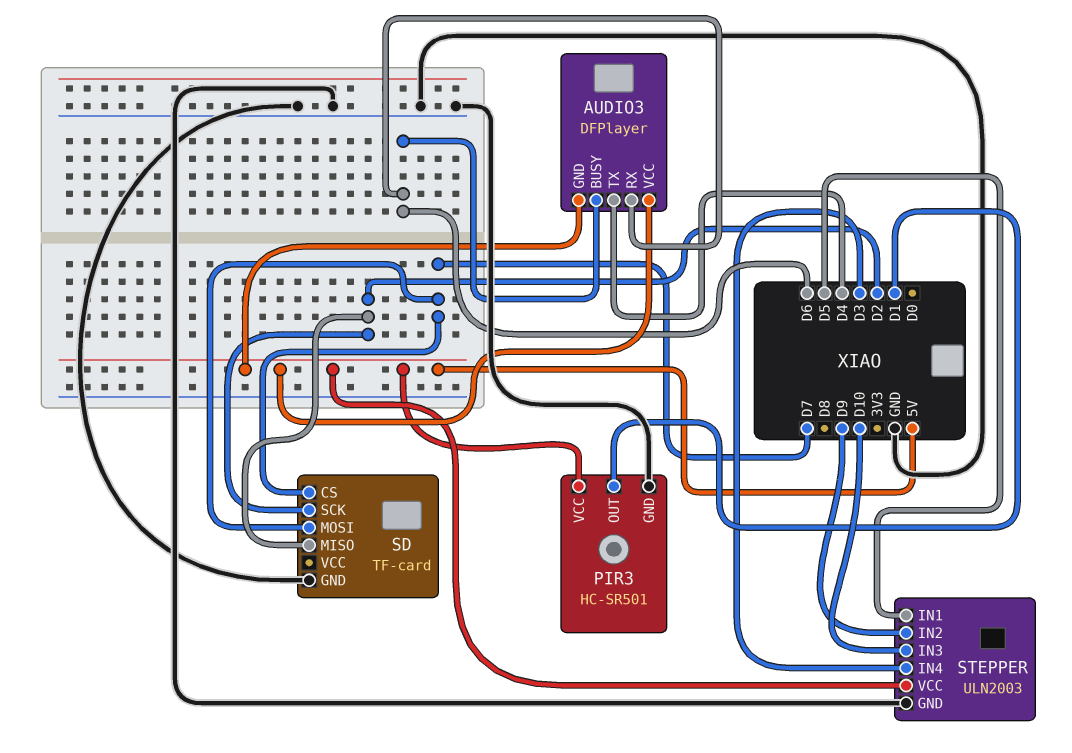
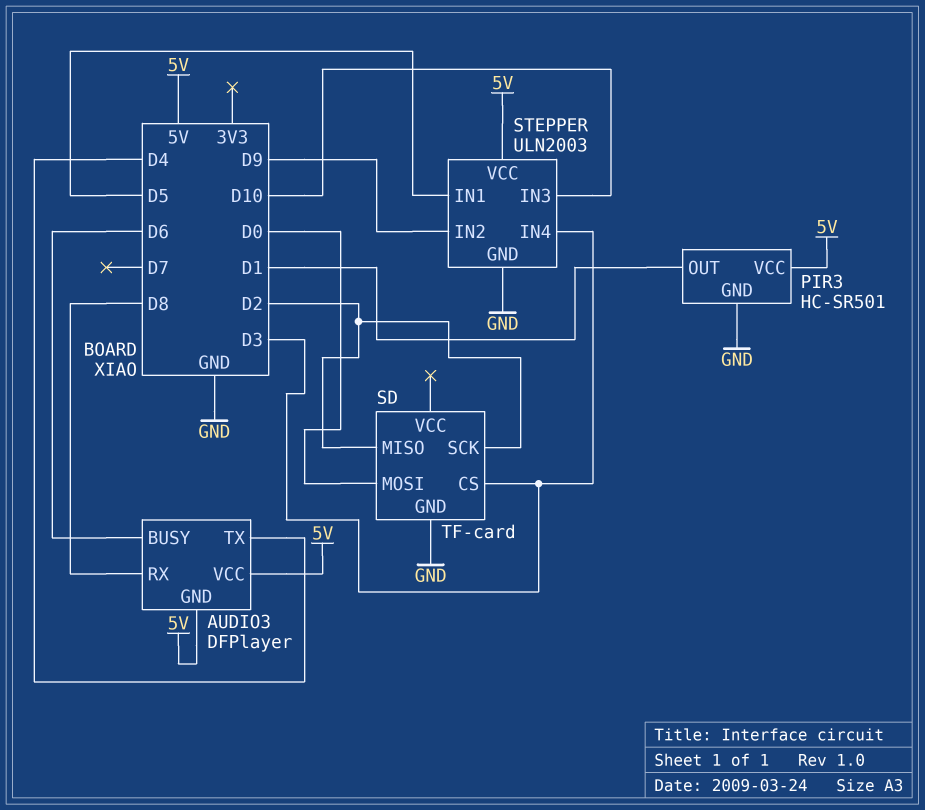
AUDIO3 pin RX: D6 -> D8
SD pin CS: D7 -> D3
SD pin MOSI: D7 -> D0

